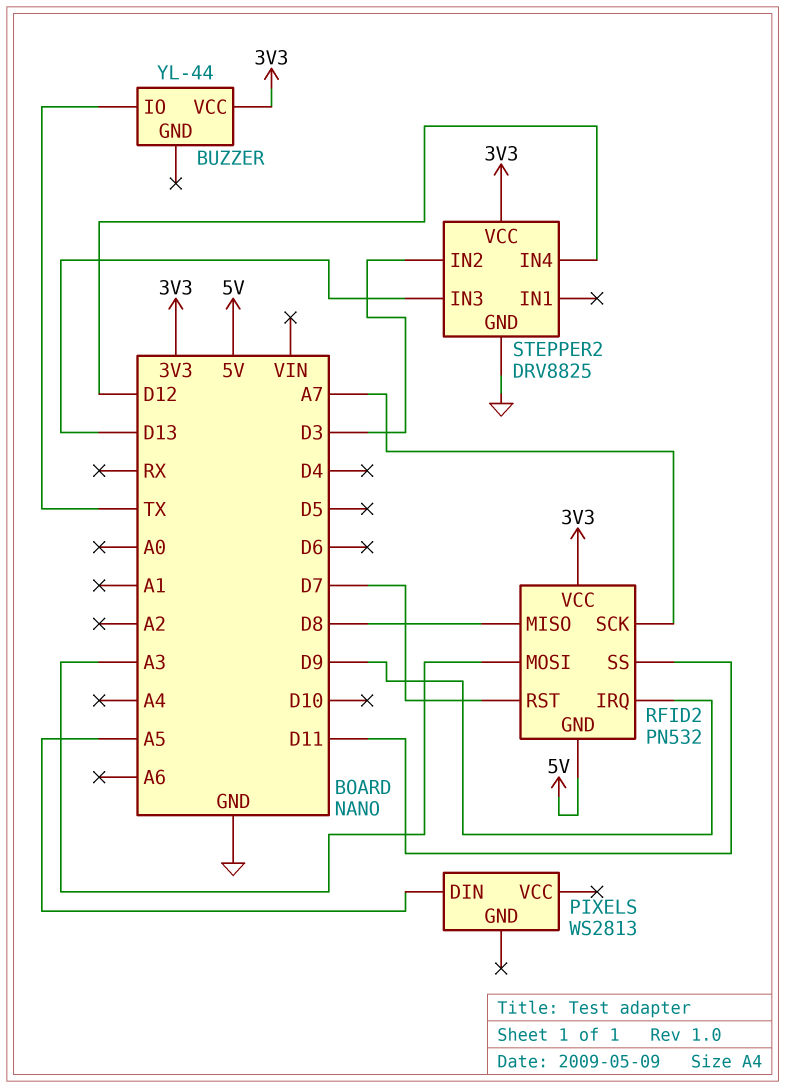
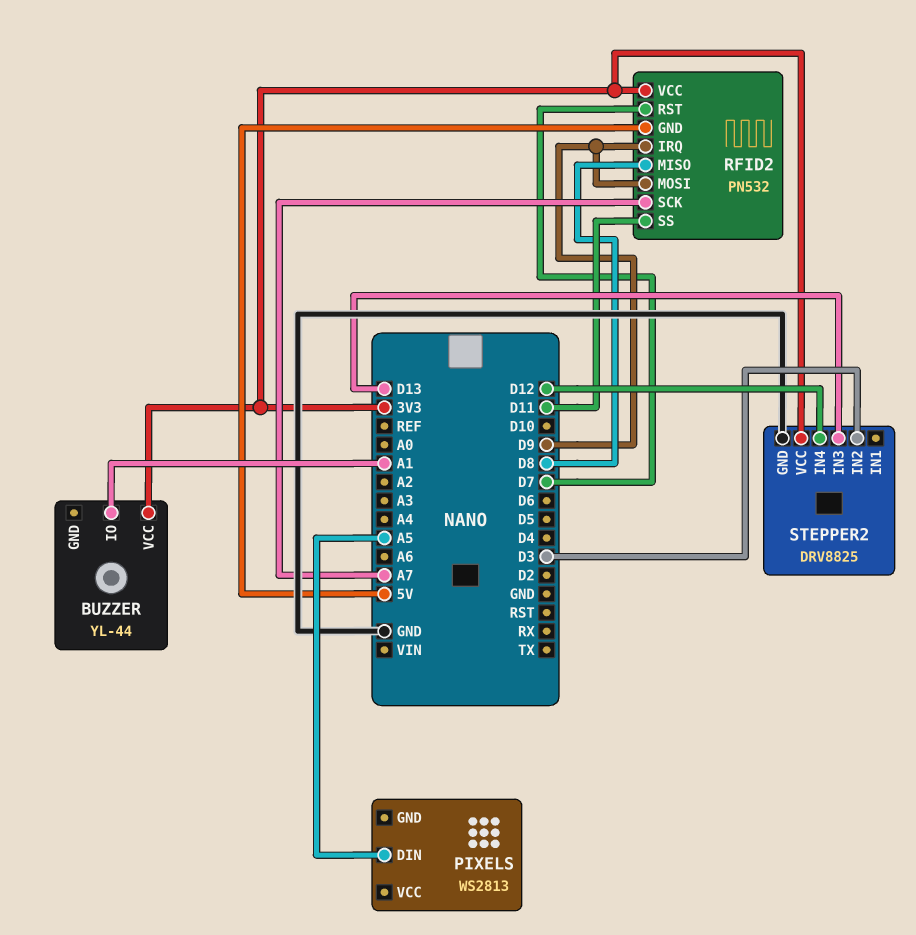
BUZZER pin IO: TX -> A1
RFID2 pin MOSI: A3 -> D9

